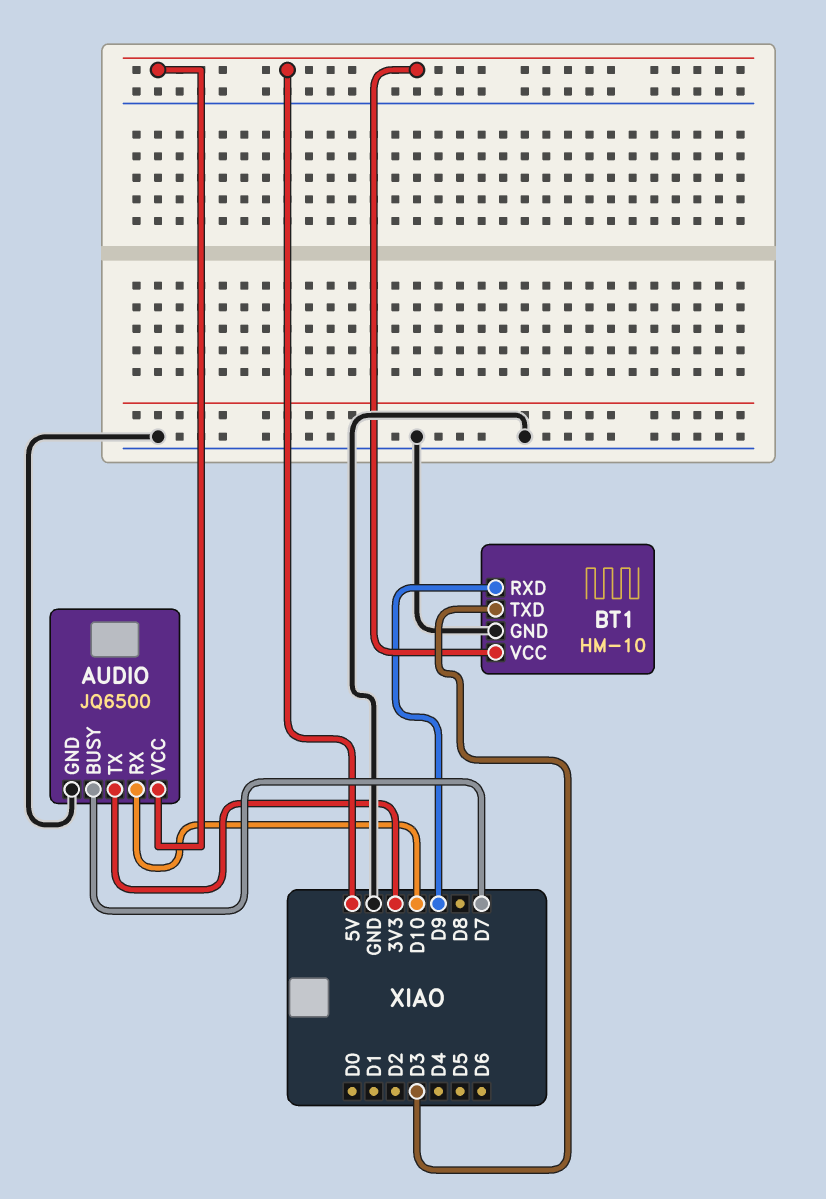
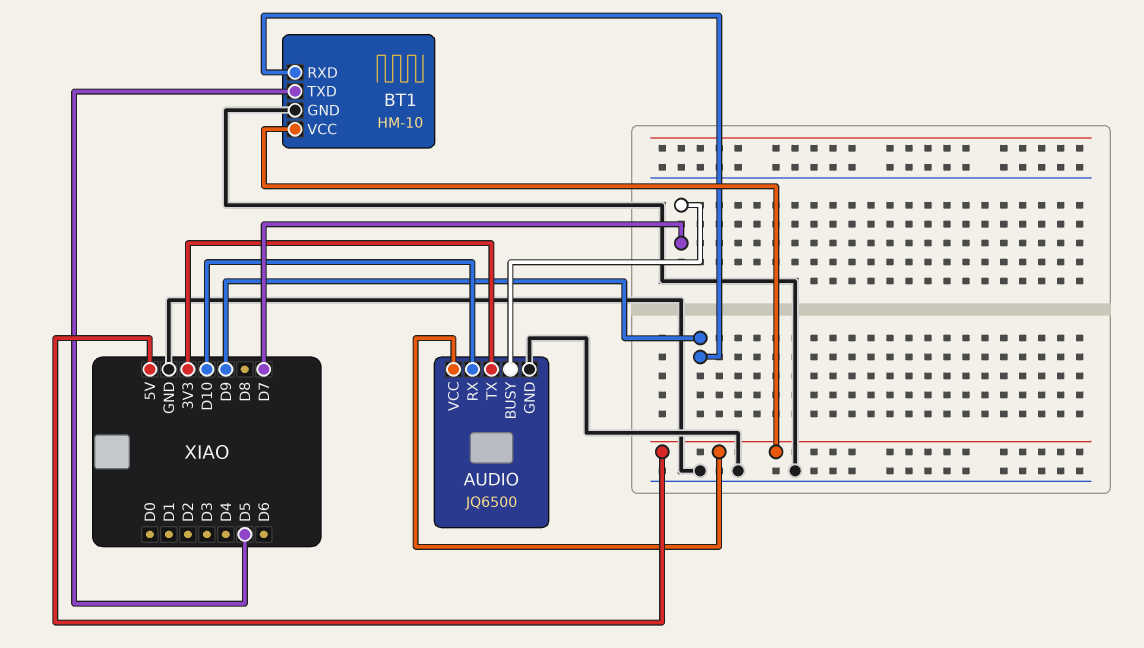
BT1 pin TXD: D3 -> D5

